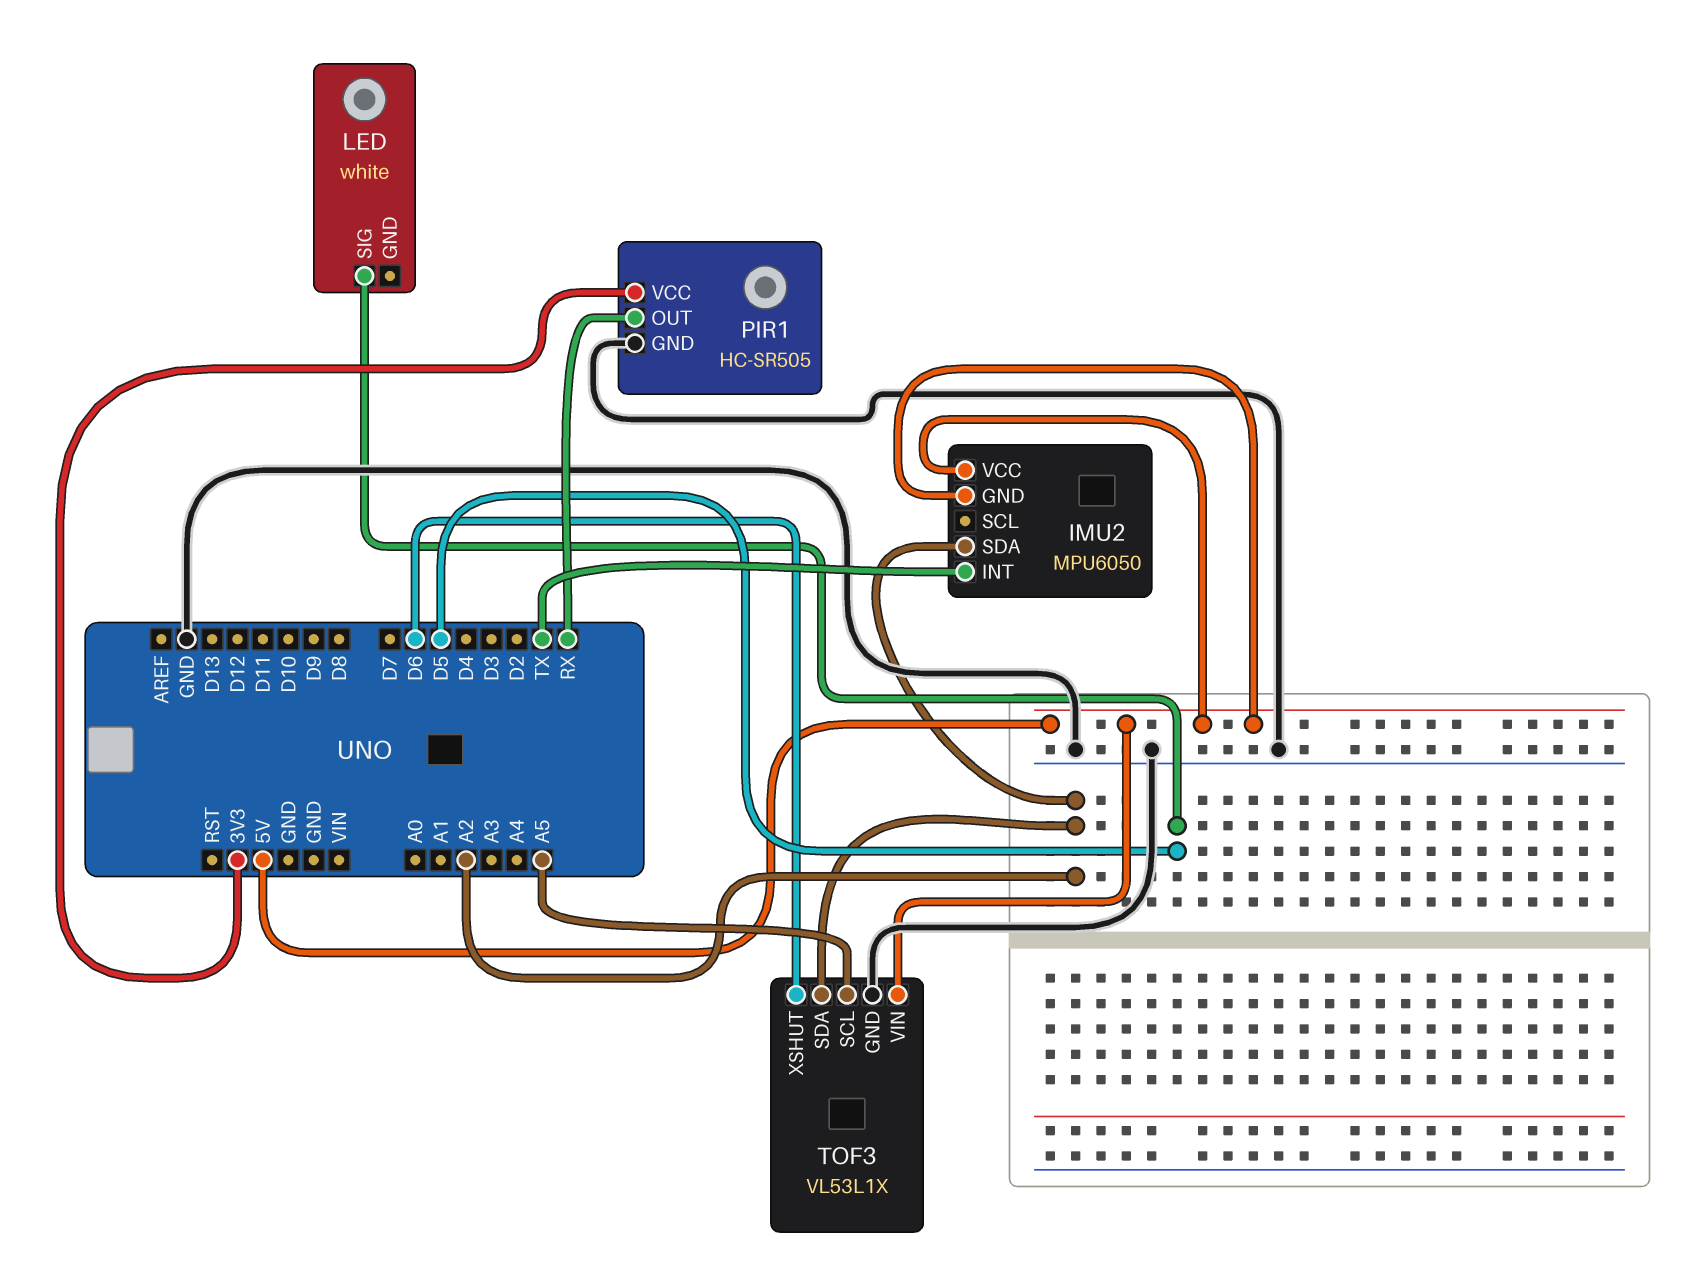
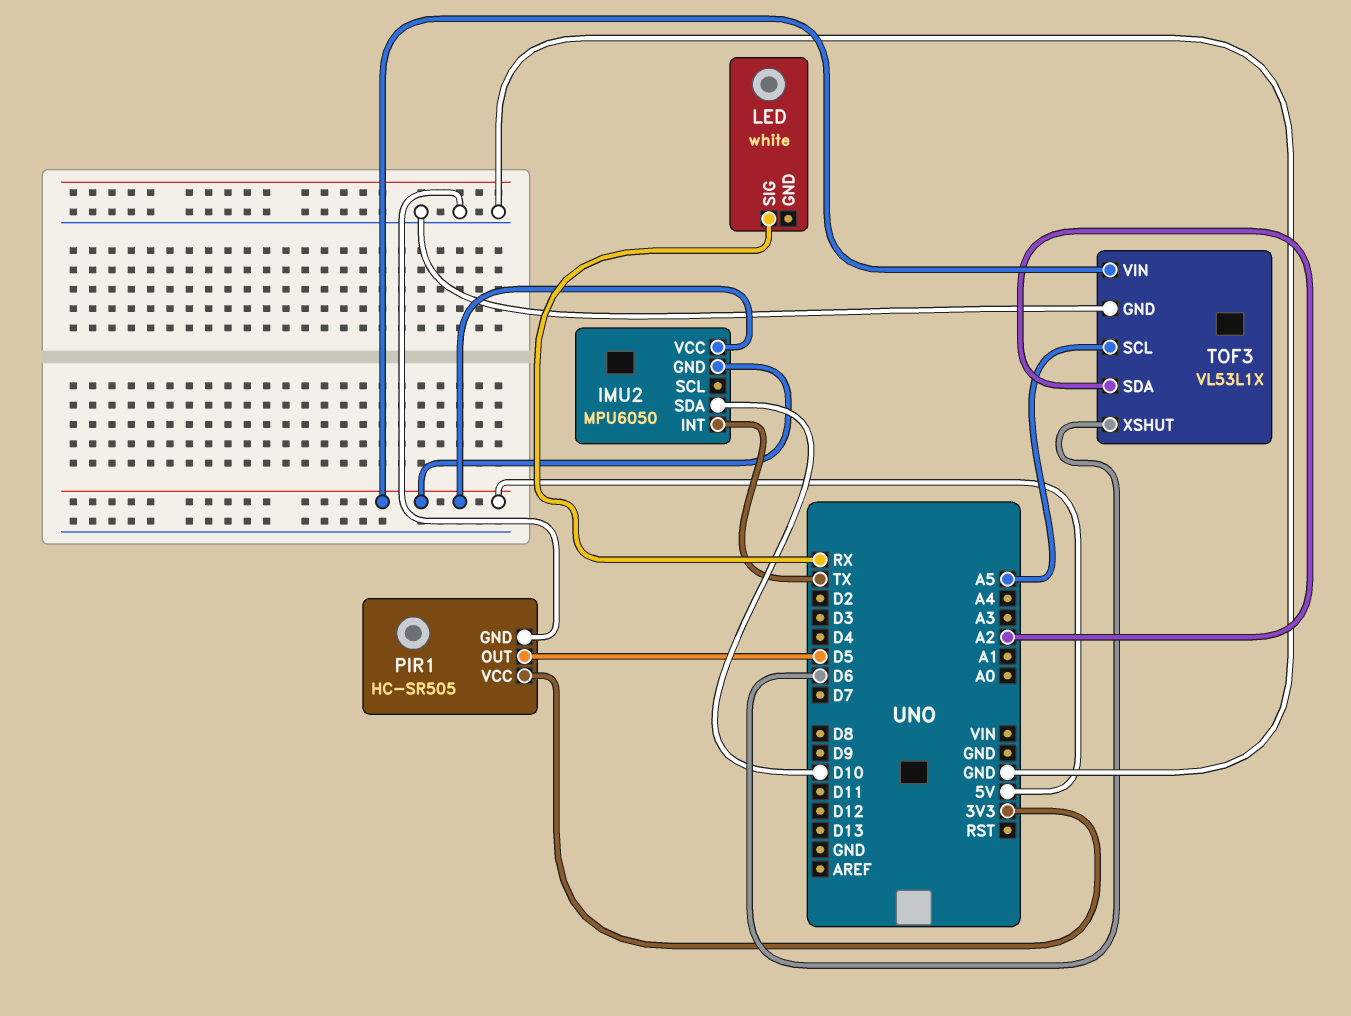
IMU2 pin SDA: A2 -> D10
LED pin SIG: D5 -> RX
PIR1 pin OUT: RX -> D5

